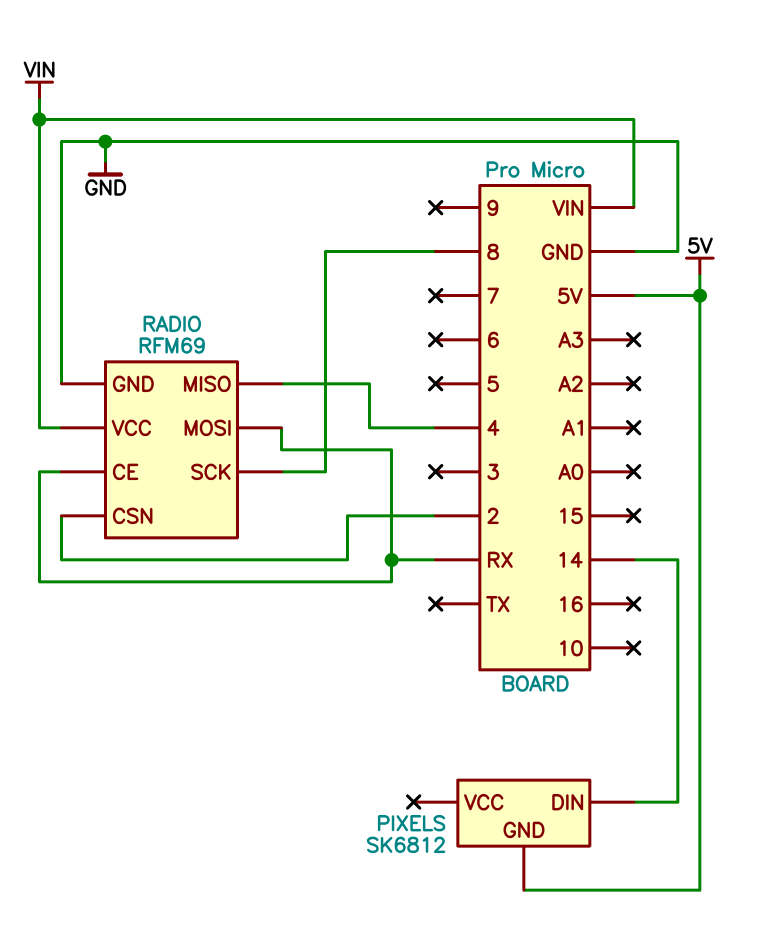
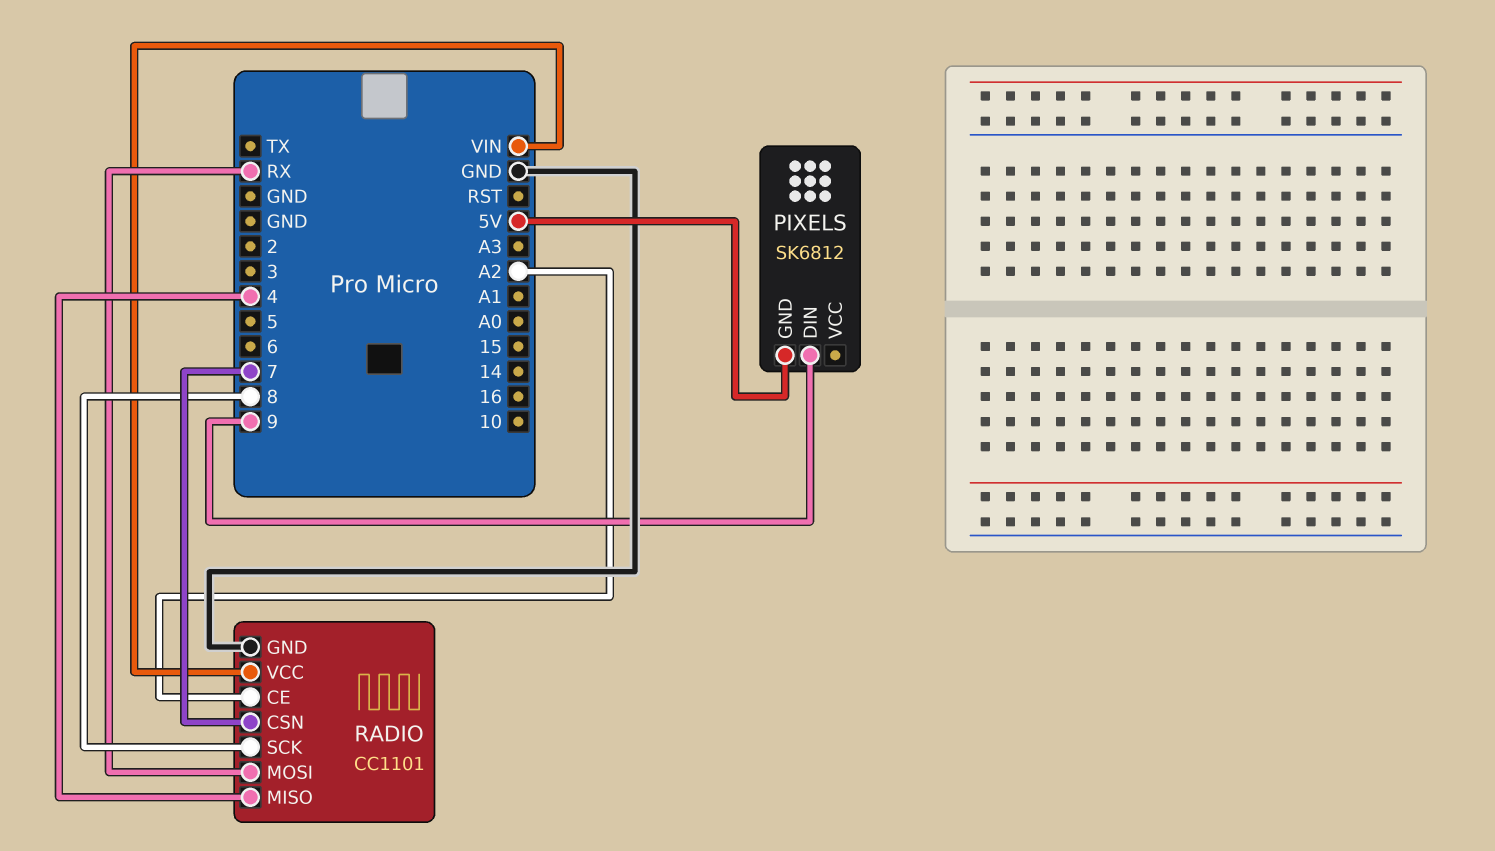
PIXELS pin DIN: 14 -> 9
RADIO: RFM69 -> CC1101
RADIO pin CE: RX -> A2
RADIO pin CSN: 2 -> 7

